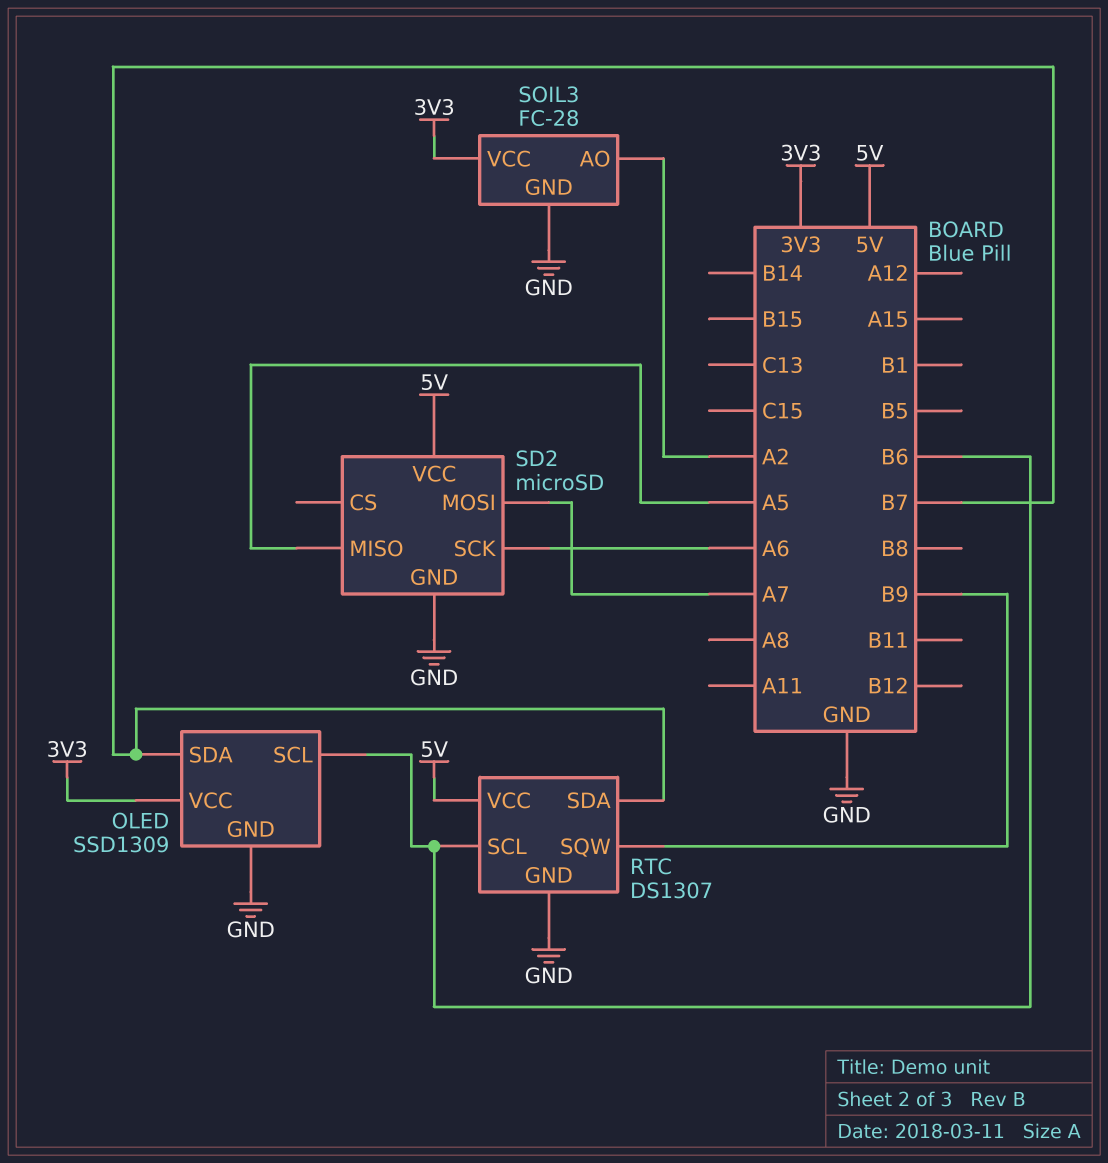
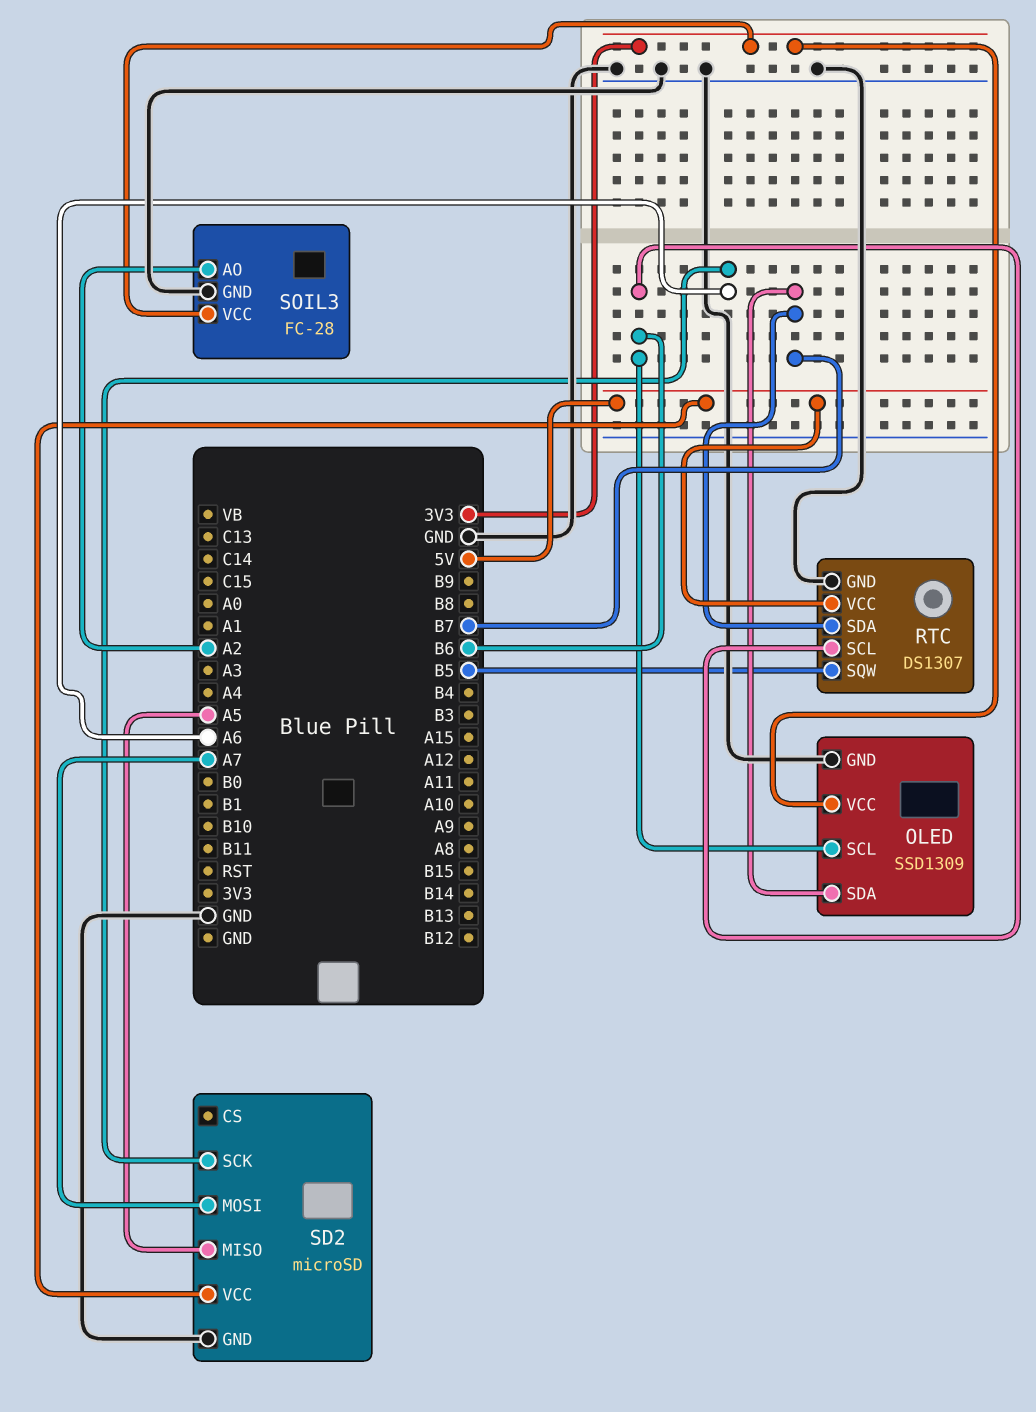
RTC pin SQW: B9 -> B5

